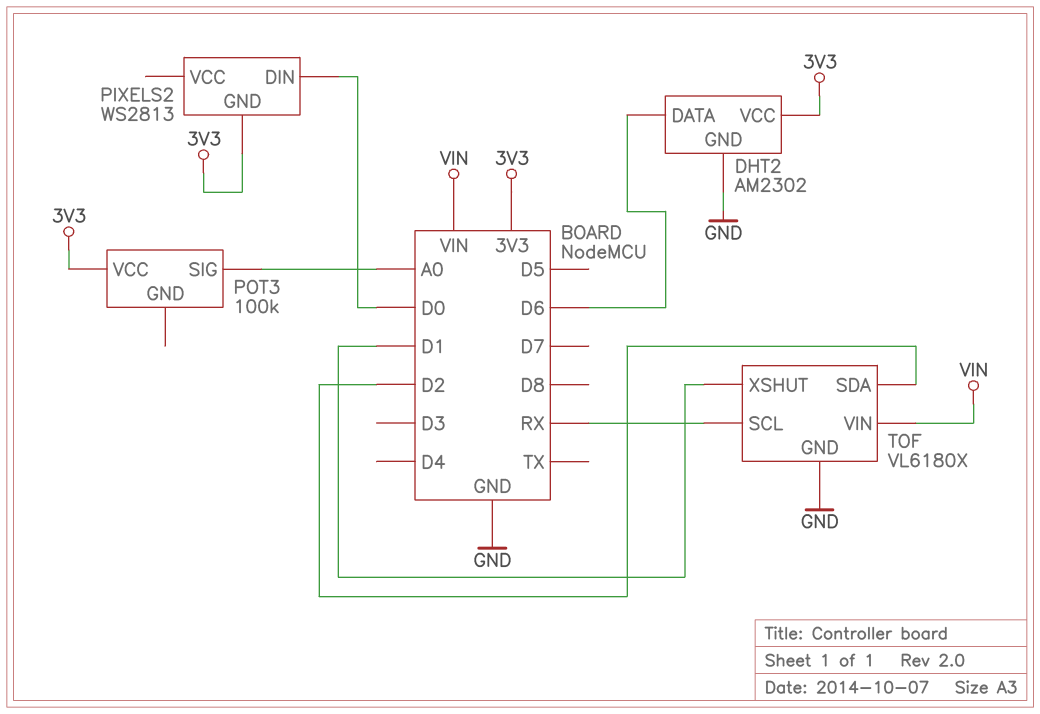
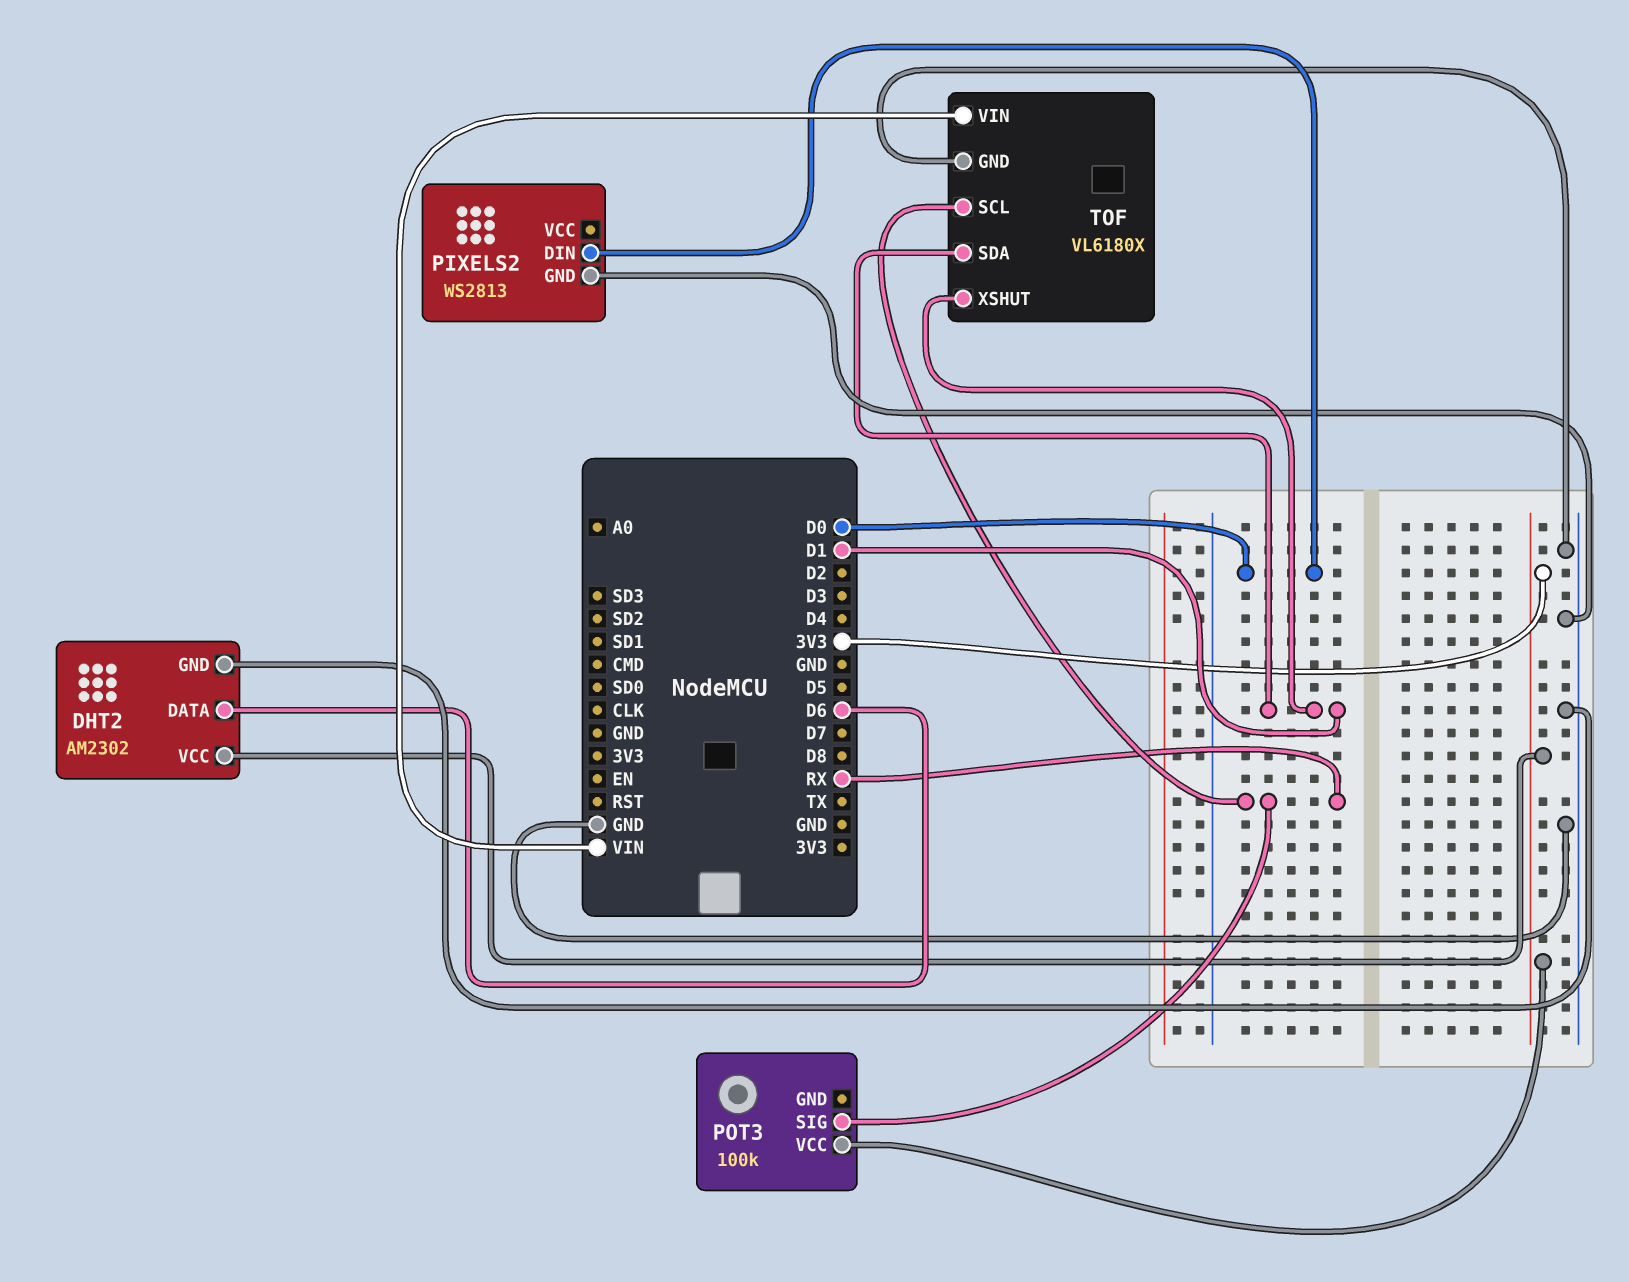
PIXELS2 pin GND: 3V3 -> GND
POT3 pin SIG: A0 -> RX
TOF pin SDA: D2 -> D1

